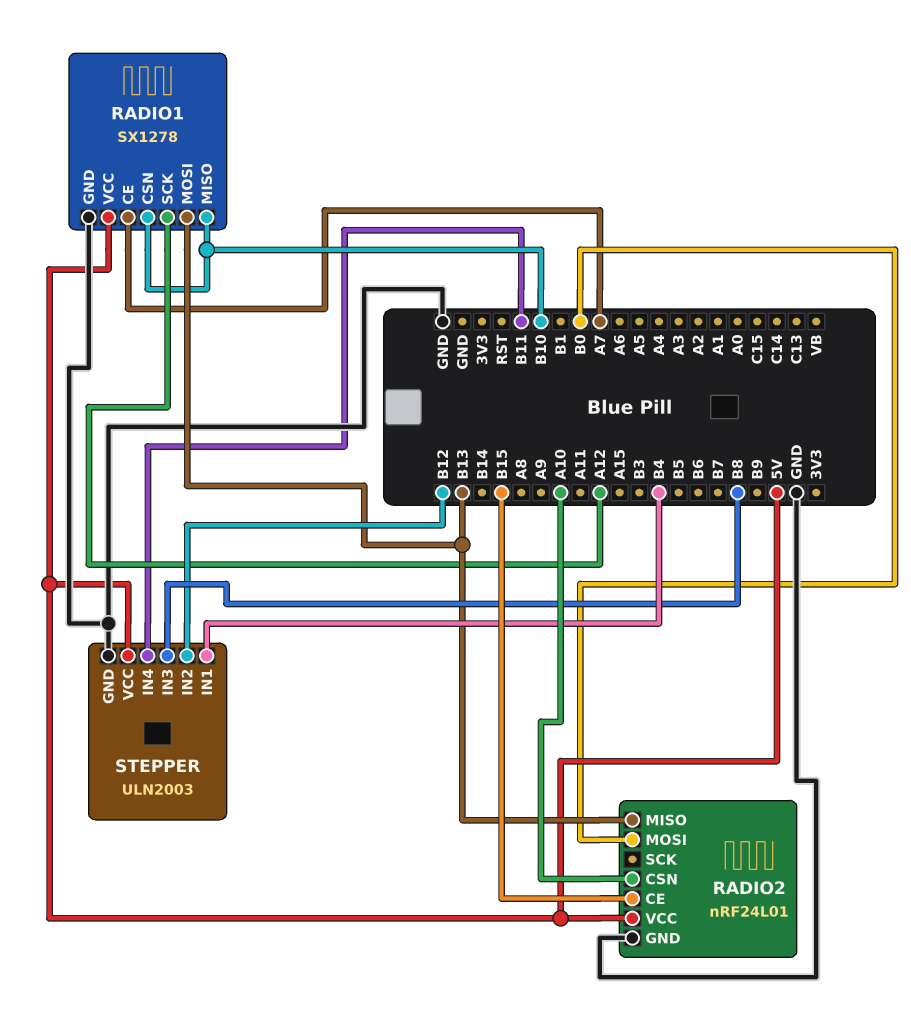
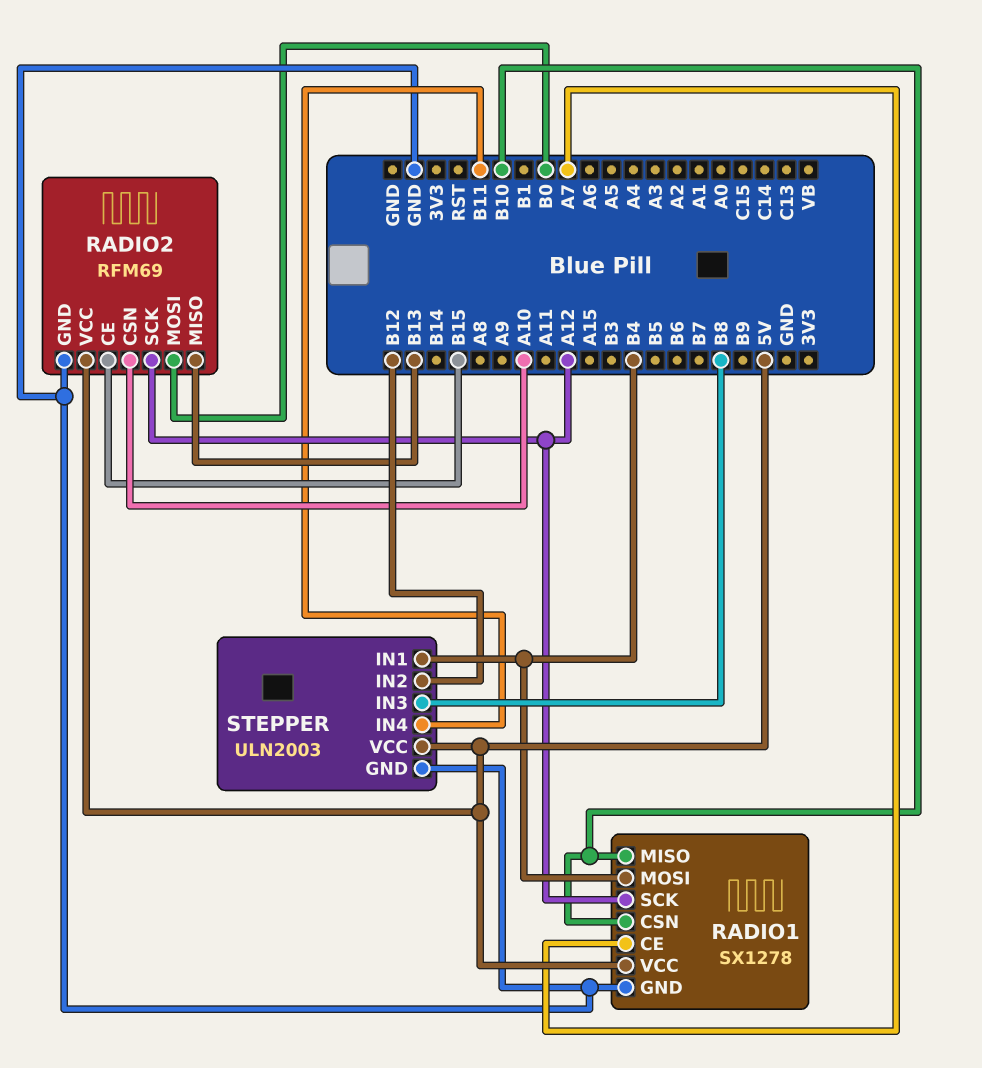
RADIO1 pin MOSI: B13 -> B4
RADIO2: nRF24L01 -> RFM69
RADIO2 pin SCK: none -> A12

